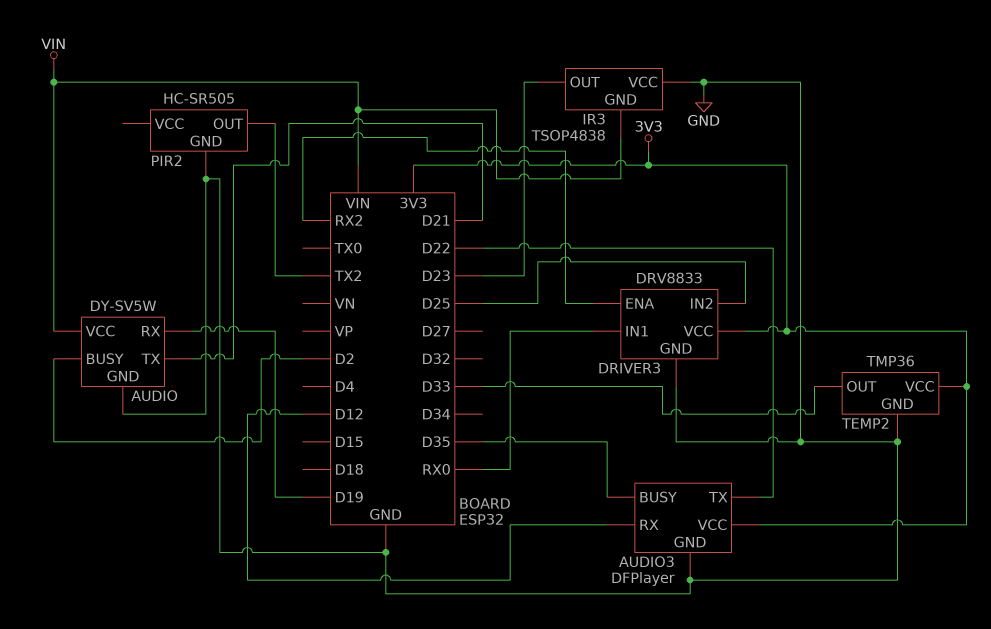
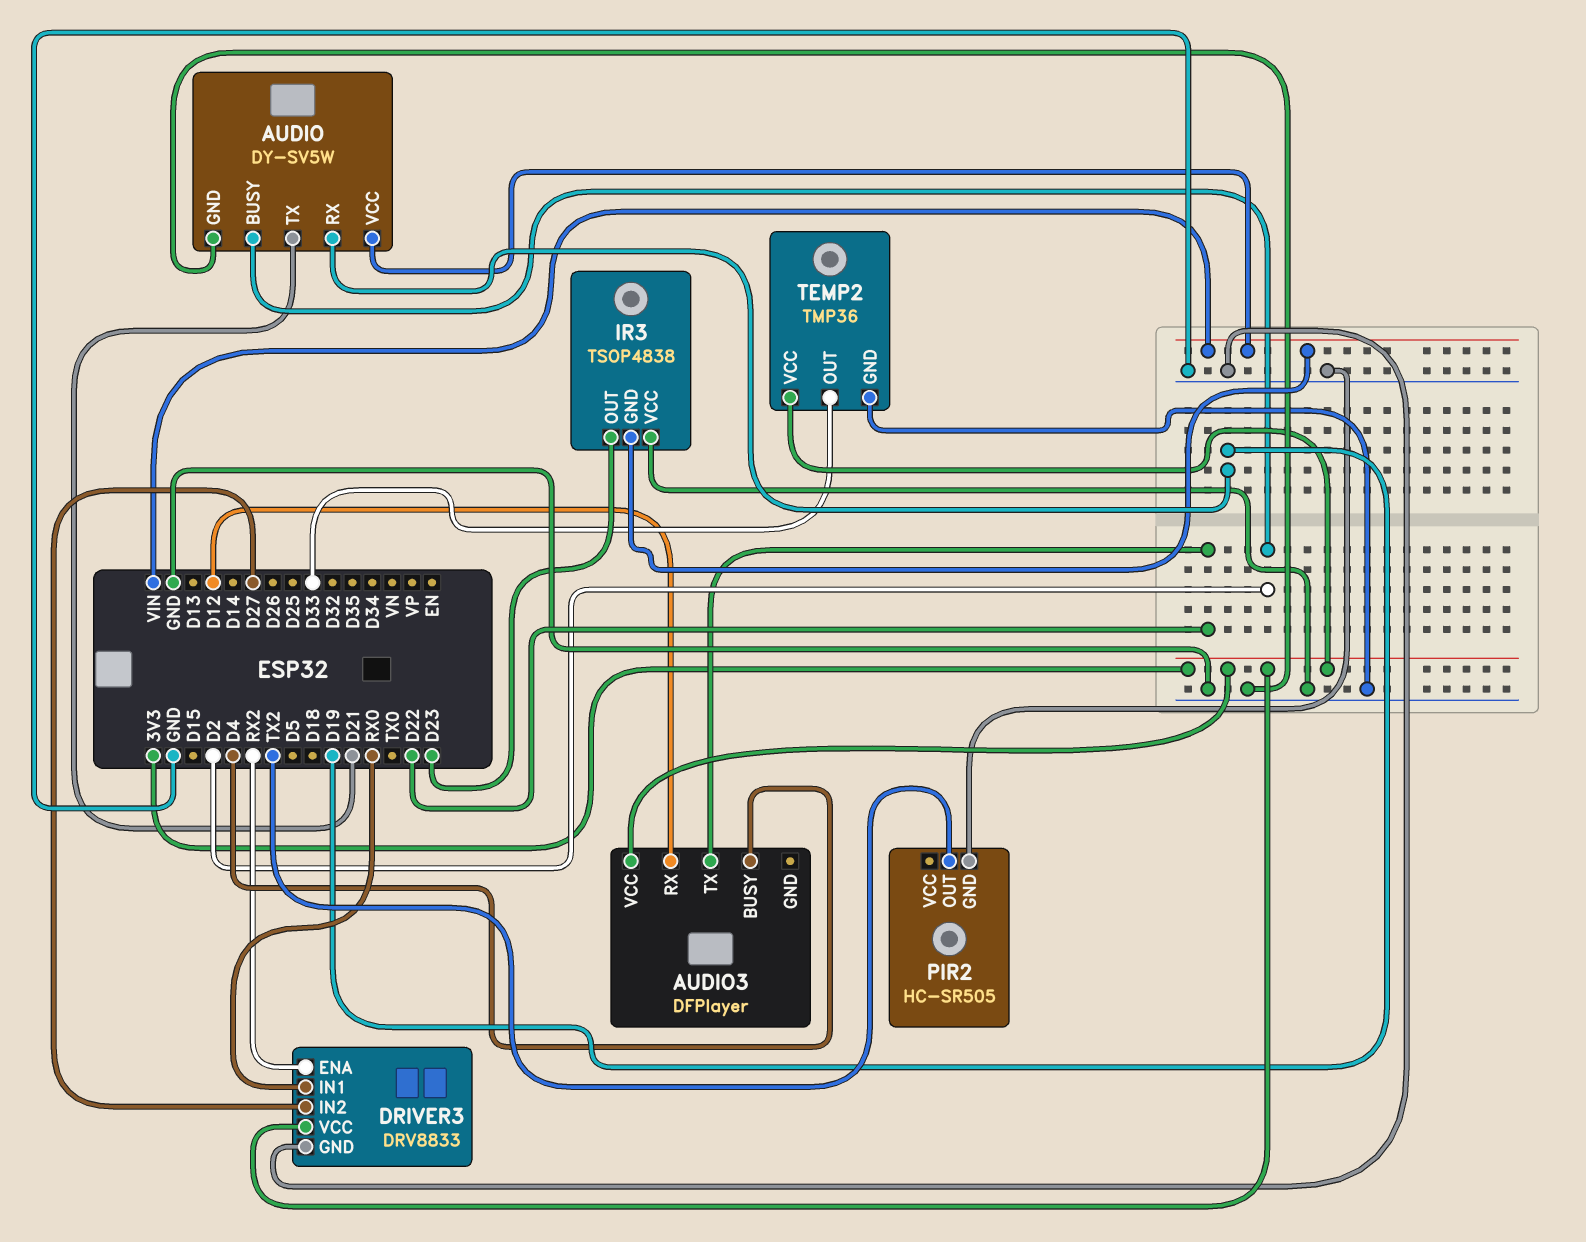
AUDIO3 pin BUSY: D35 -> D4
AUDIO3 pin GND: GND -> none
DRIVER3 pin IN2: D25 -> D27

